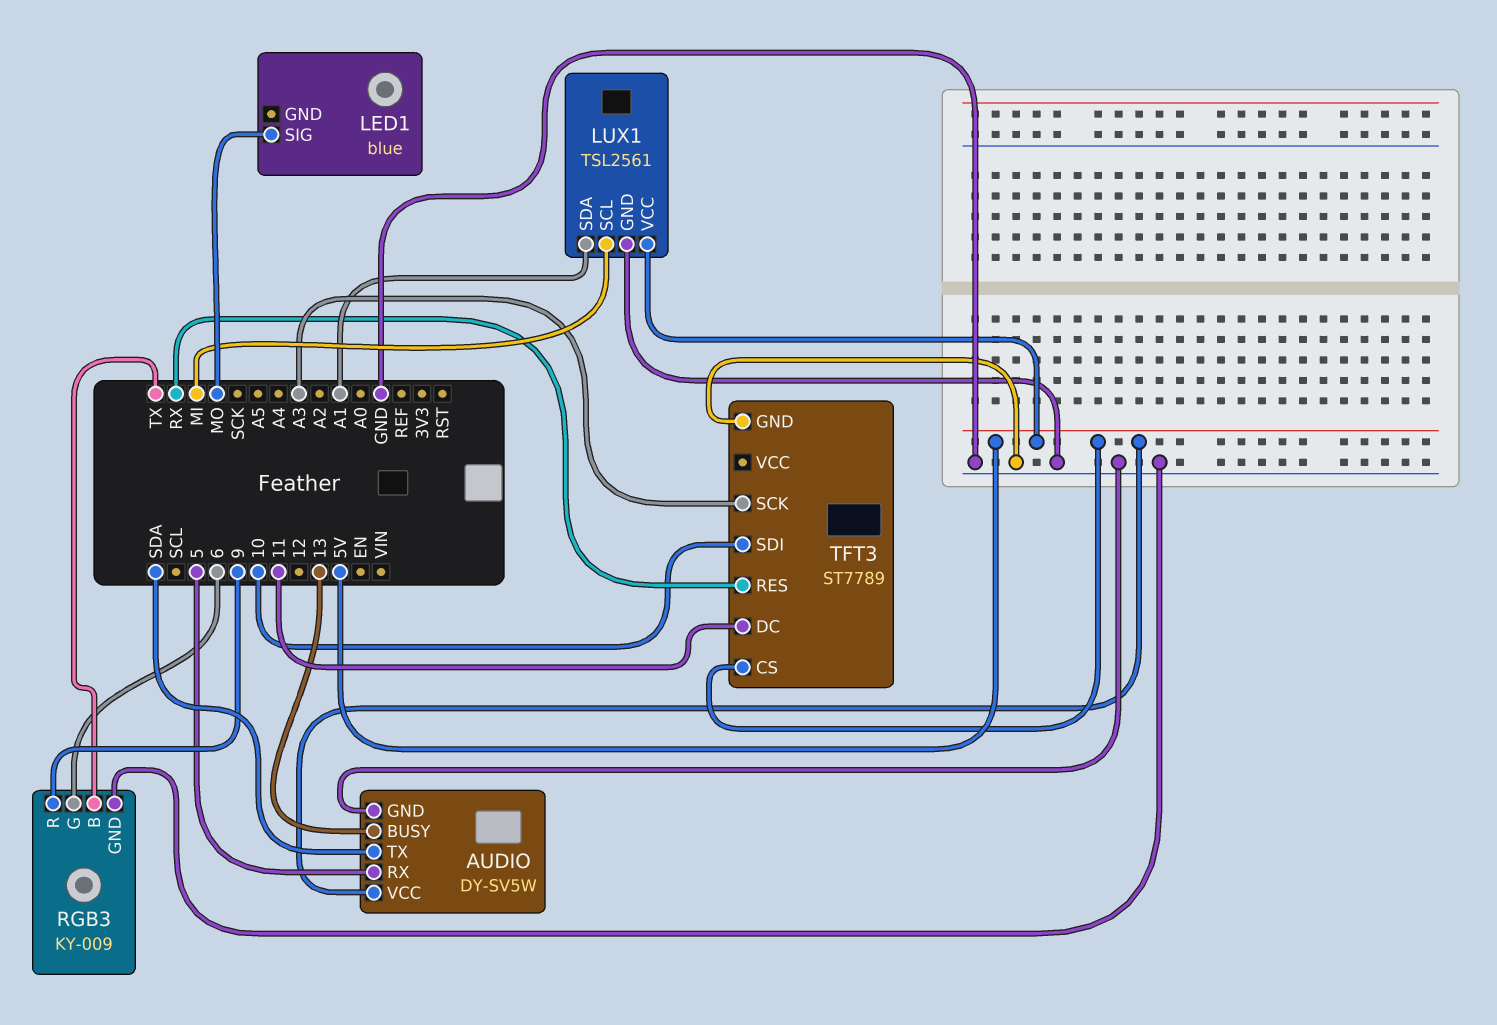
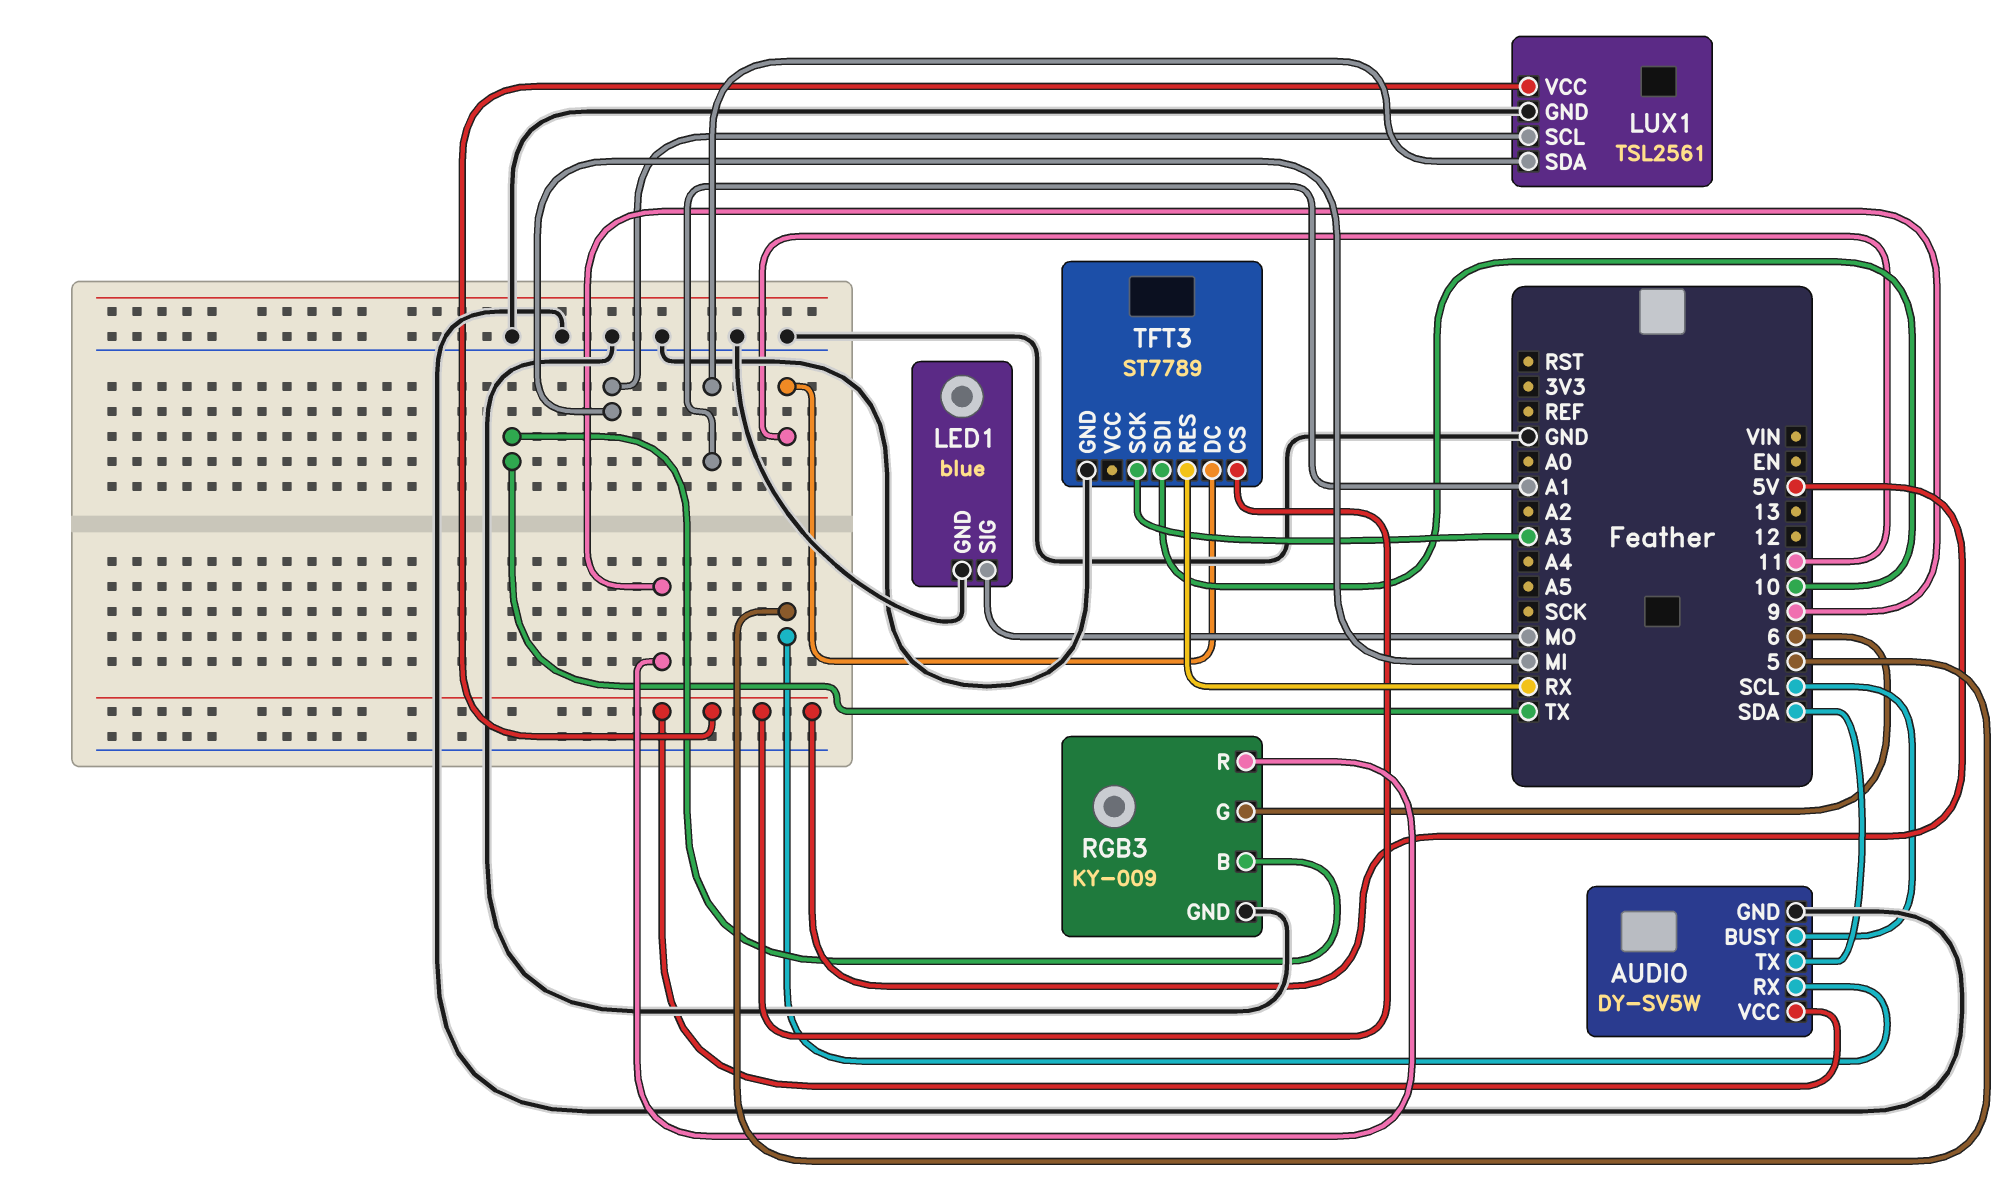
AUDIO pin BUSY: 13 -> SCL
LED1 pin GND: none -> GND

